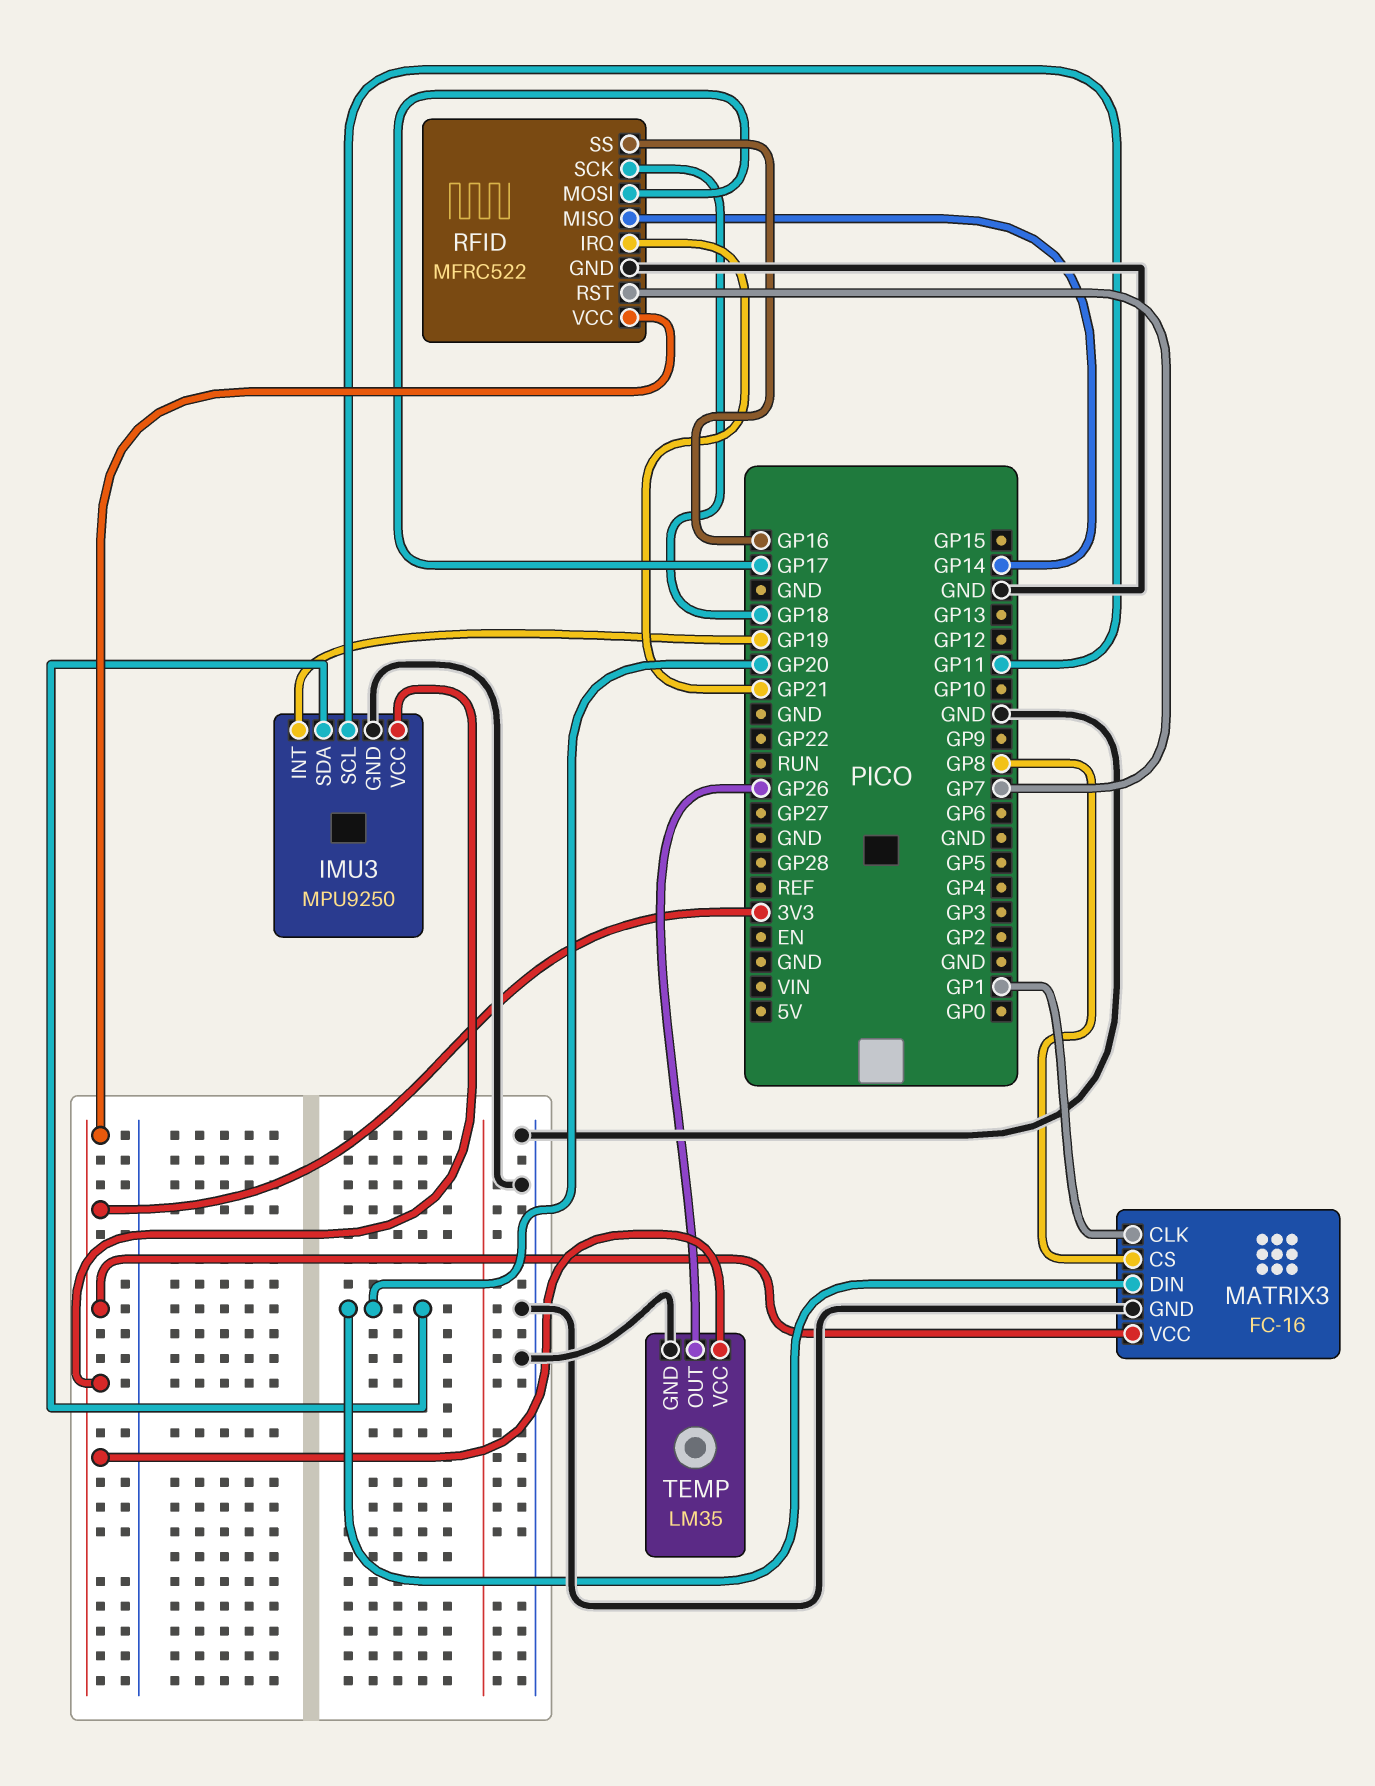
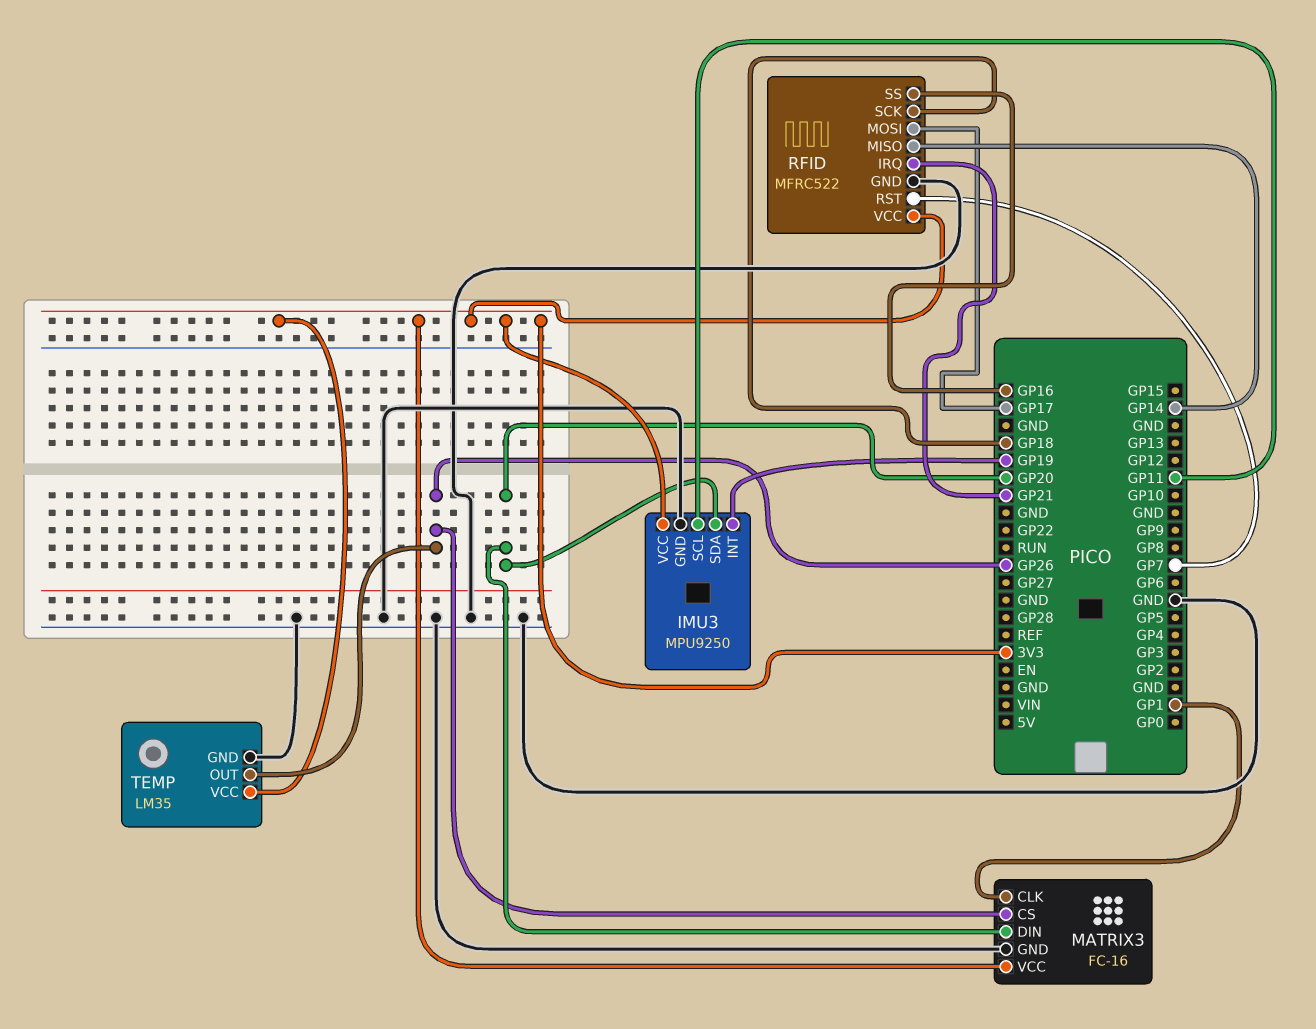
MATRIX3 pin CS: GP8 -> GP26

